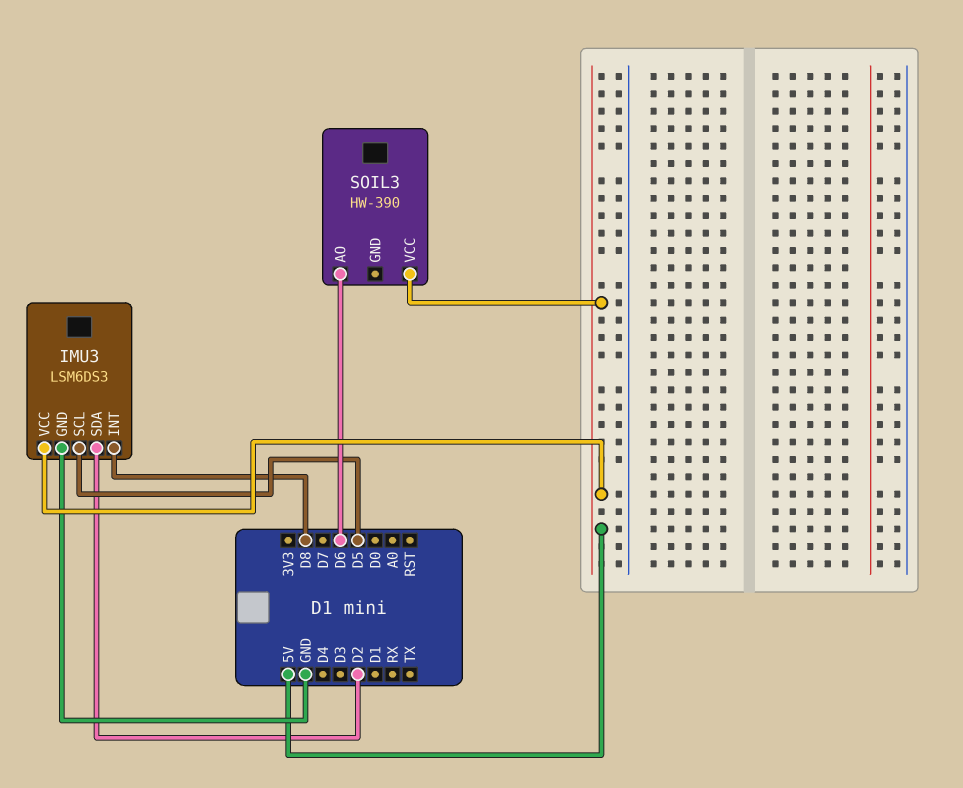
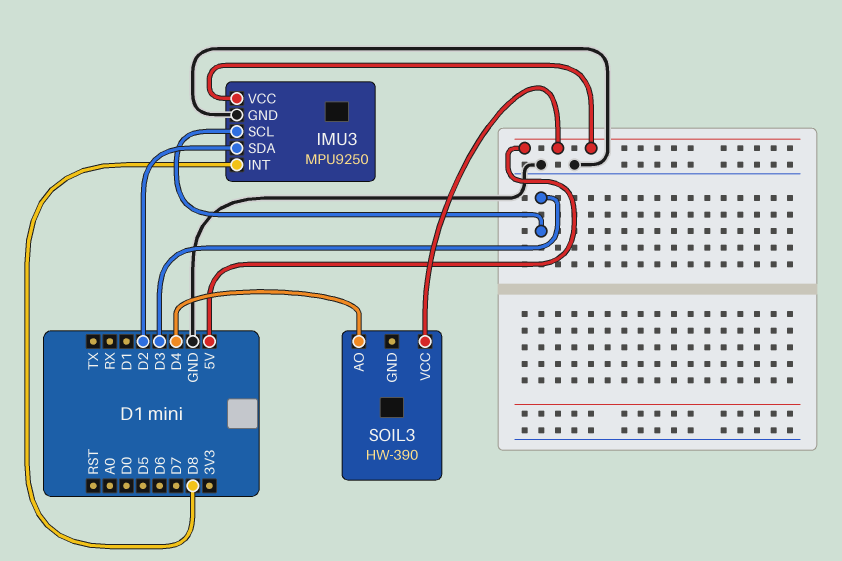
IMU3: LSM6DS3 -> MPU9250
IMU3 pin SCL: D5 -> D3
SOIL3 pin AO: D6 -> D4

